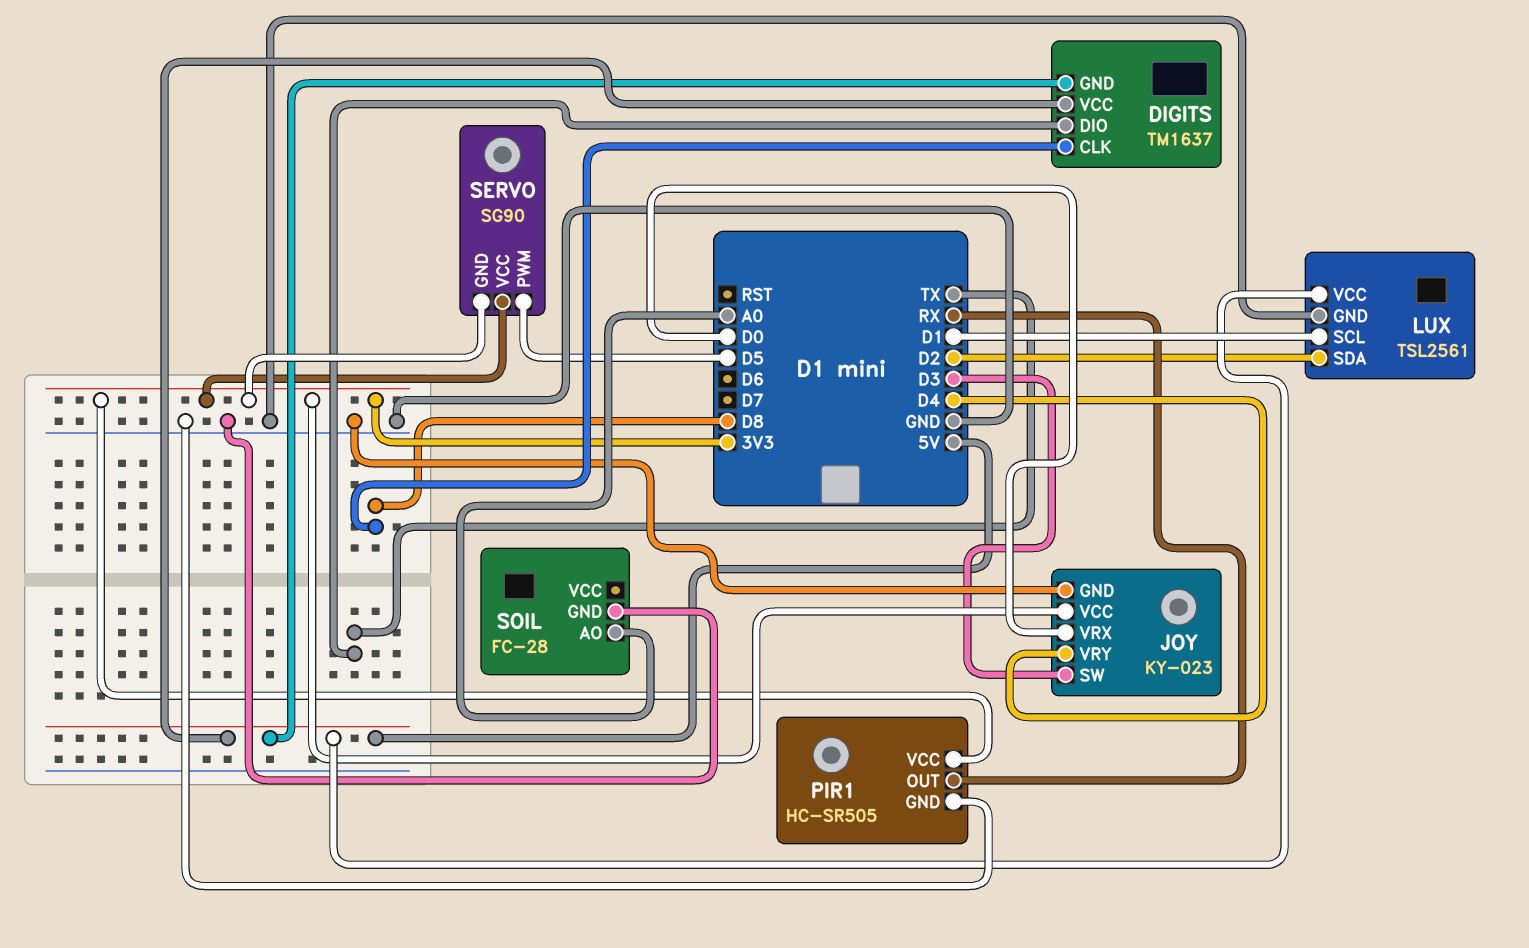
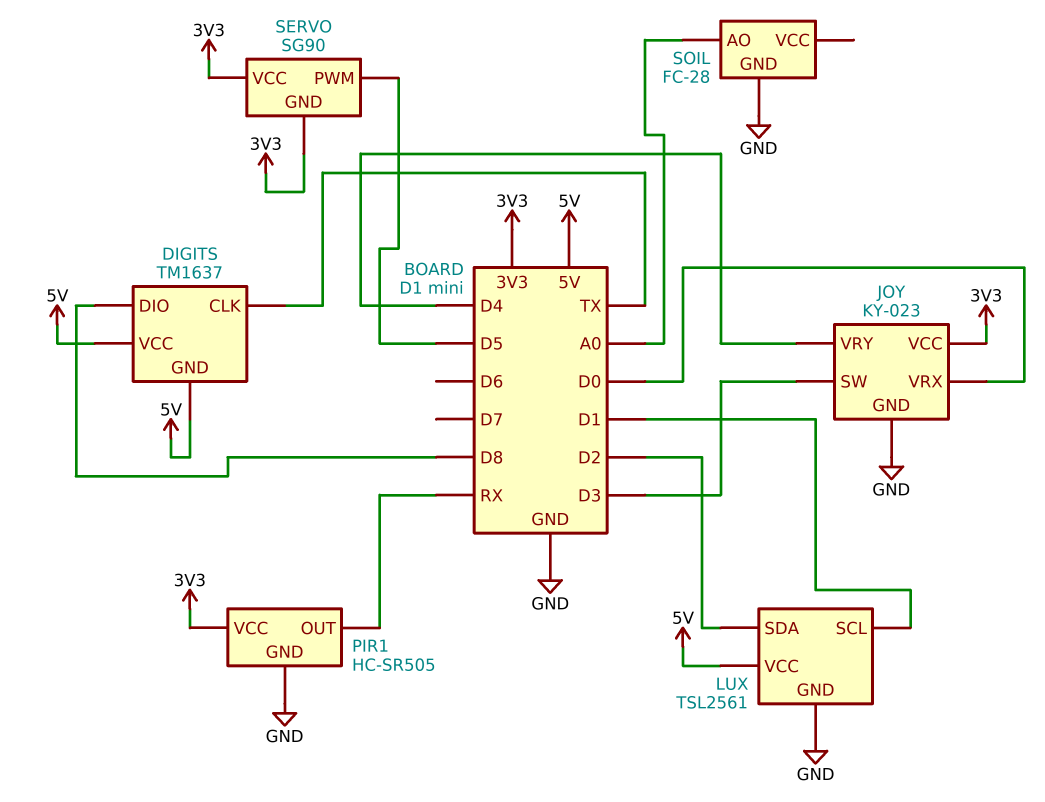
DIGITS pin CLK: D8 -> TX
DIGITS pin DIO: TX -> D8

